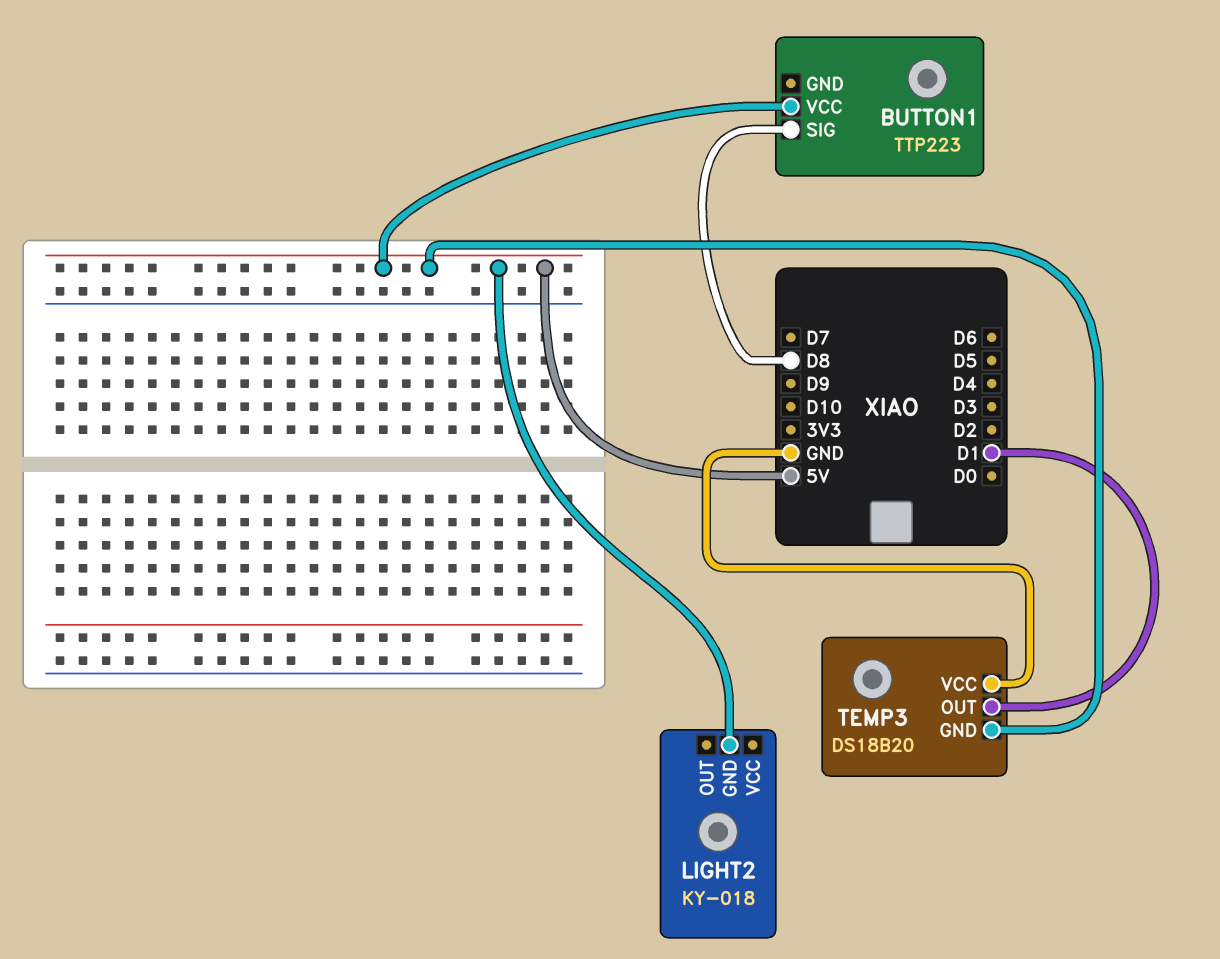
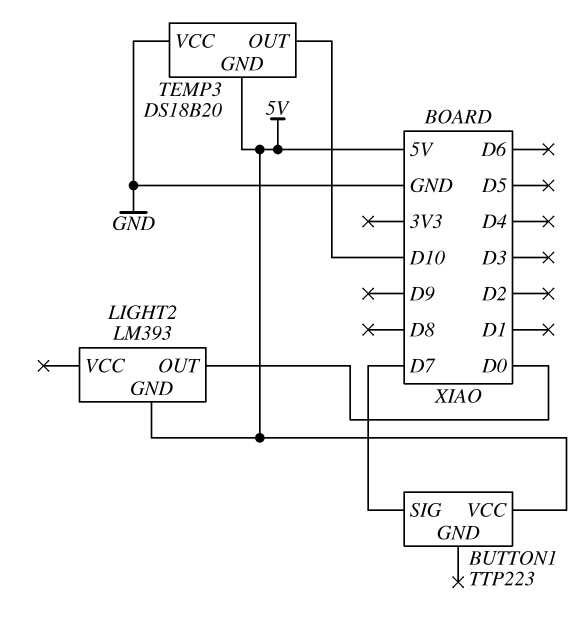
BUTTON1 pin SIG: D8 -> D7
LIGHT2: KY-018 -> LM393
LIGHT2 pin OUT: none -> D0
TEMP3 pin OUT: D1 -> D10

